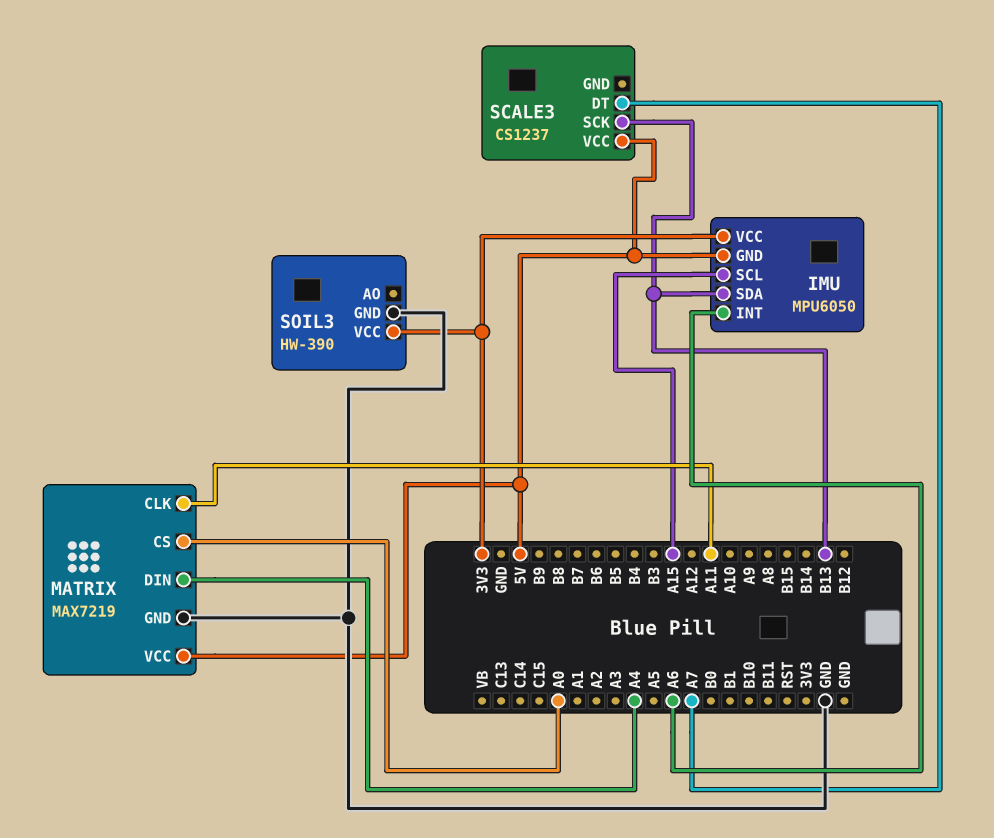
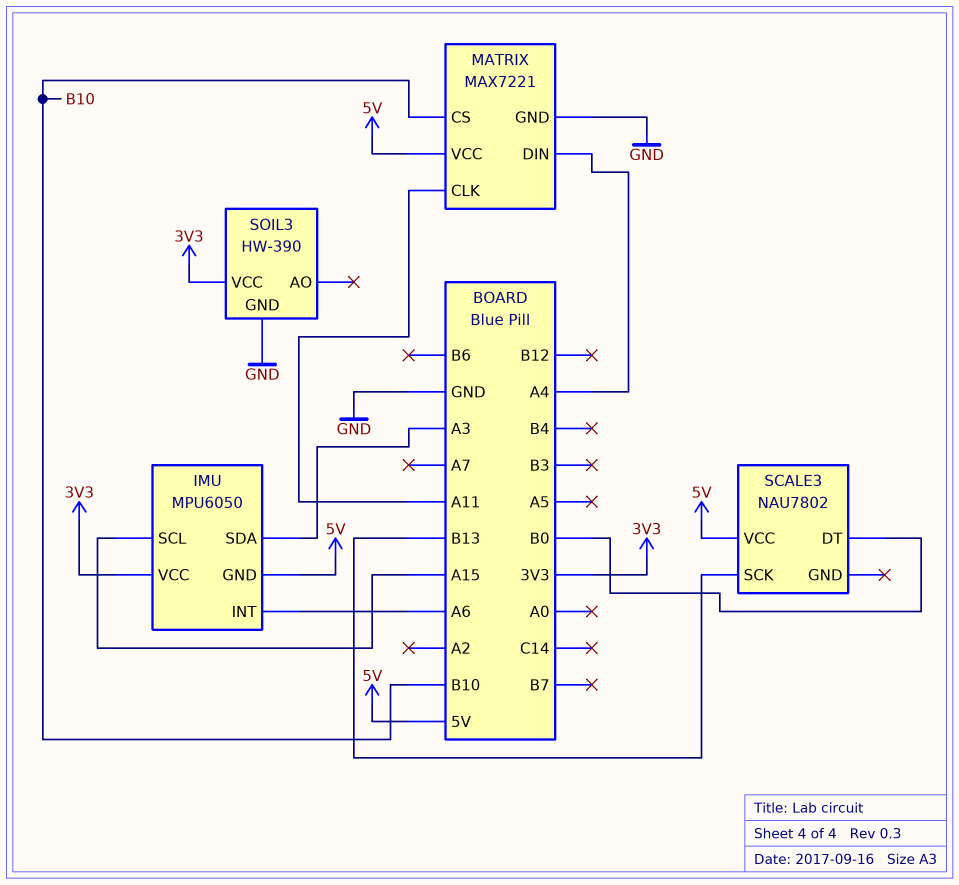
IMU pin SDA: B13 -> A3
MATRIX: MAX7219 -> MAX7221
MATRIX pin CS: A0 -> B10
SCALE3: CS1237 -> NAU7802
SCALE3 pin DT: A7 -> B0

